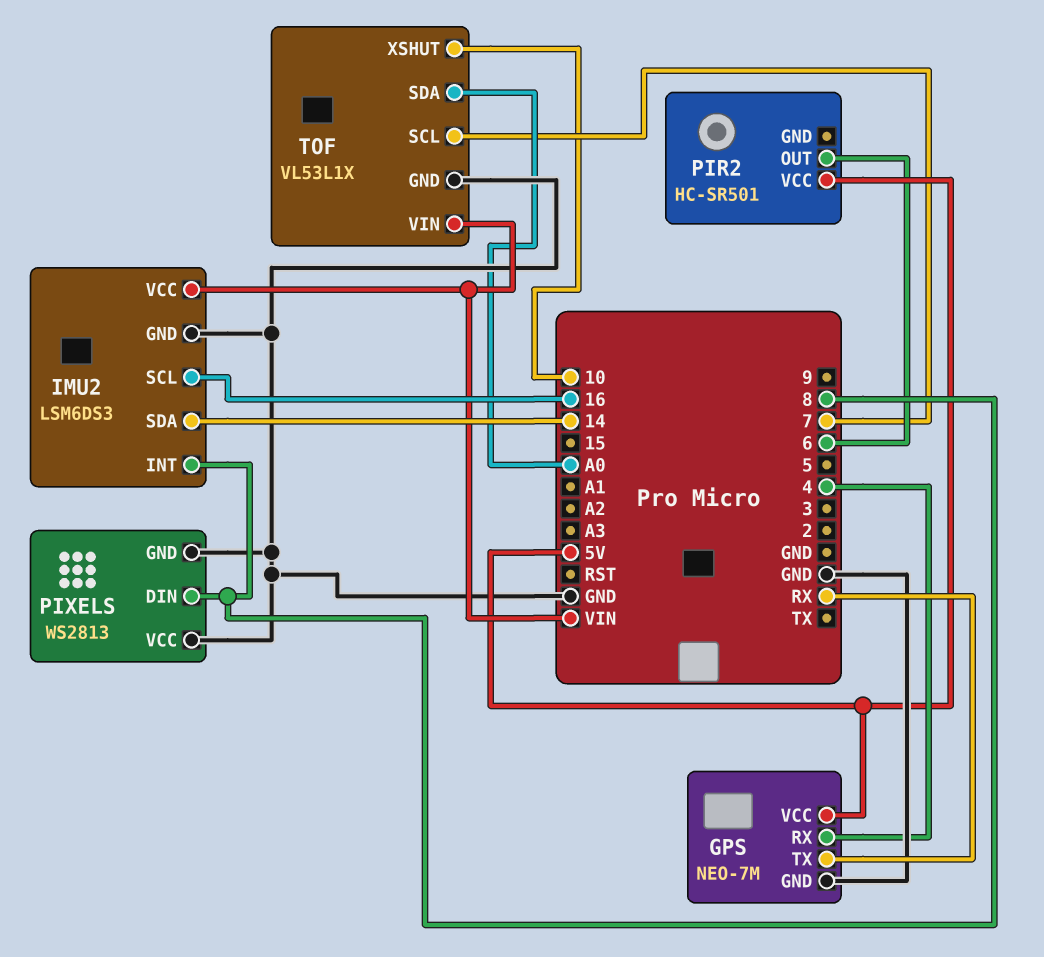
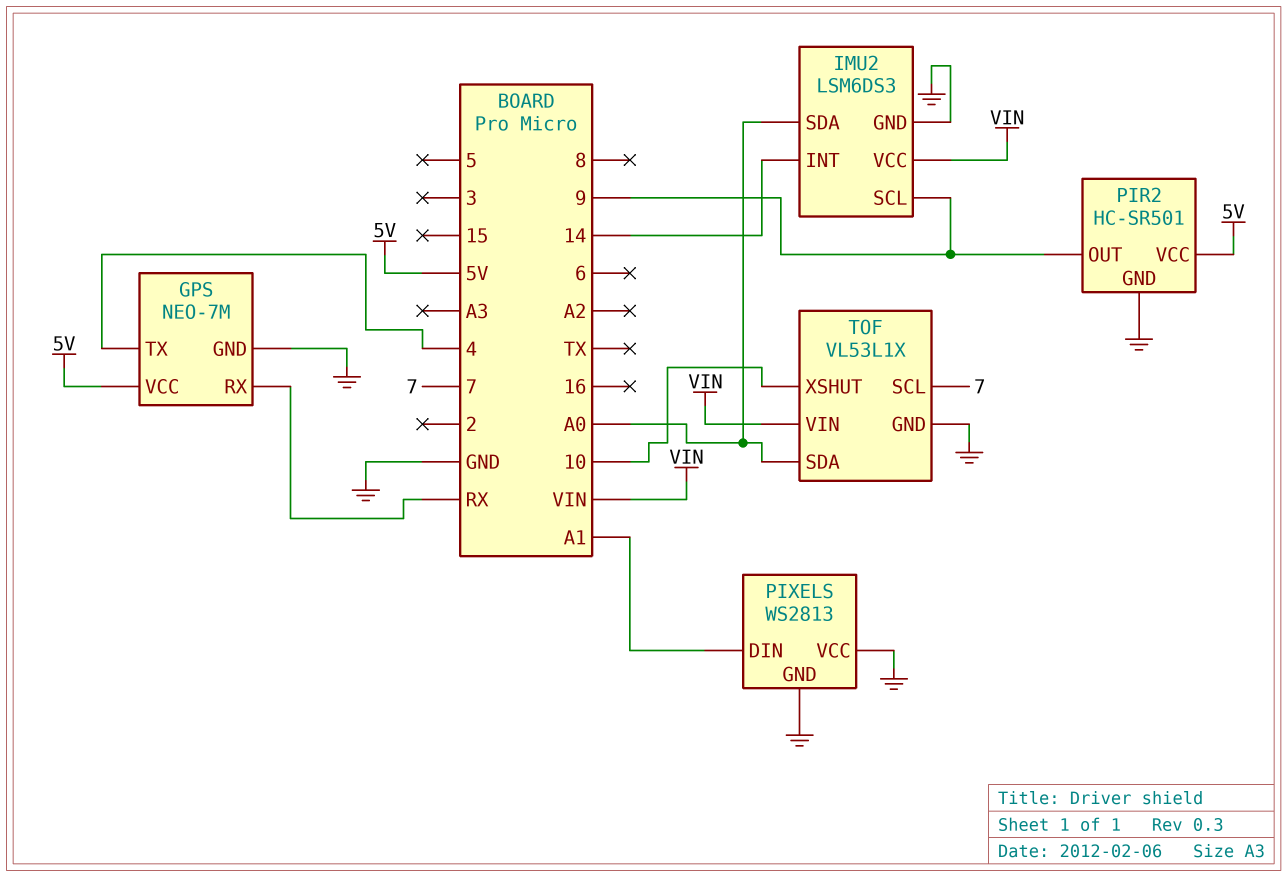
GPS pin RX: 4 -> RX
GPS pin TX: RX -> 4
IMU2 pin INT: 8 -> 14
IMU2 pin SCL: 16 -> 9
IMU2 pin SDA: 14 -> A0
PIR2 pin GND: none -> GND
PIR2 pin OUT: 6 -> 9
PIXELS pin DIN: 8 -> A1

